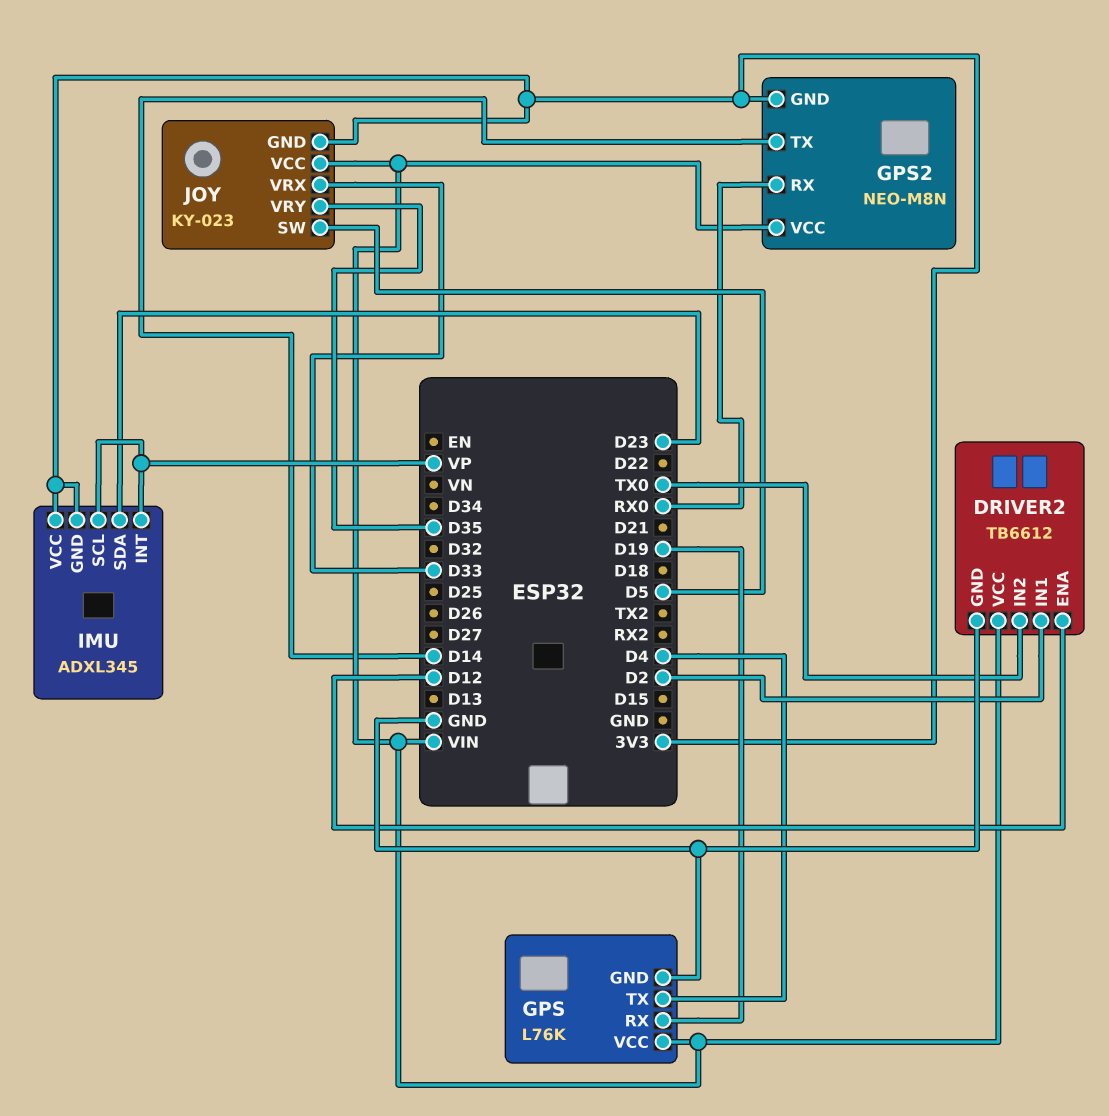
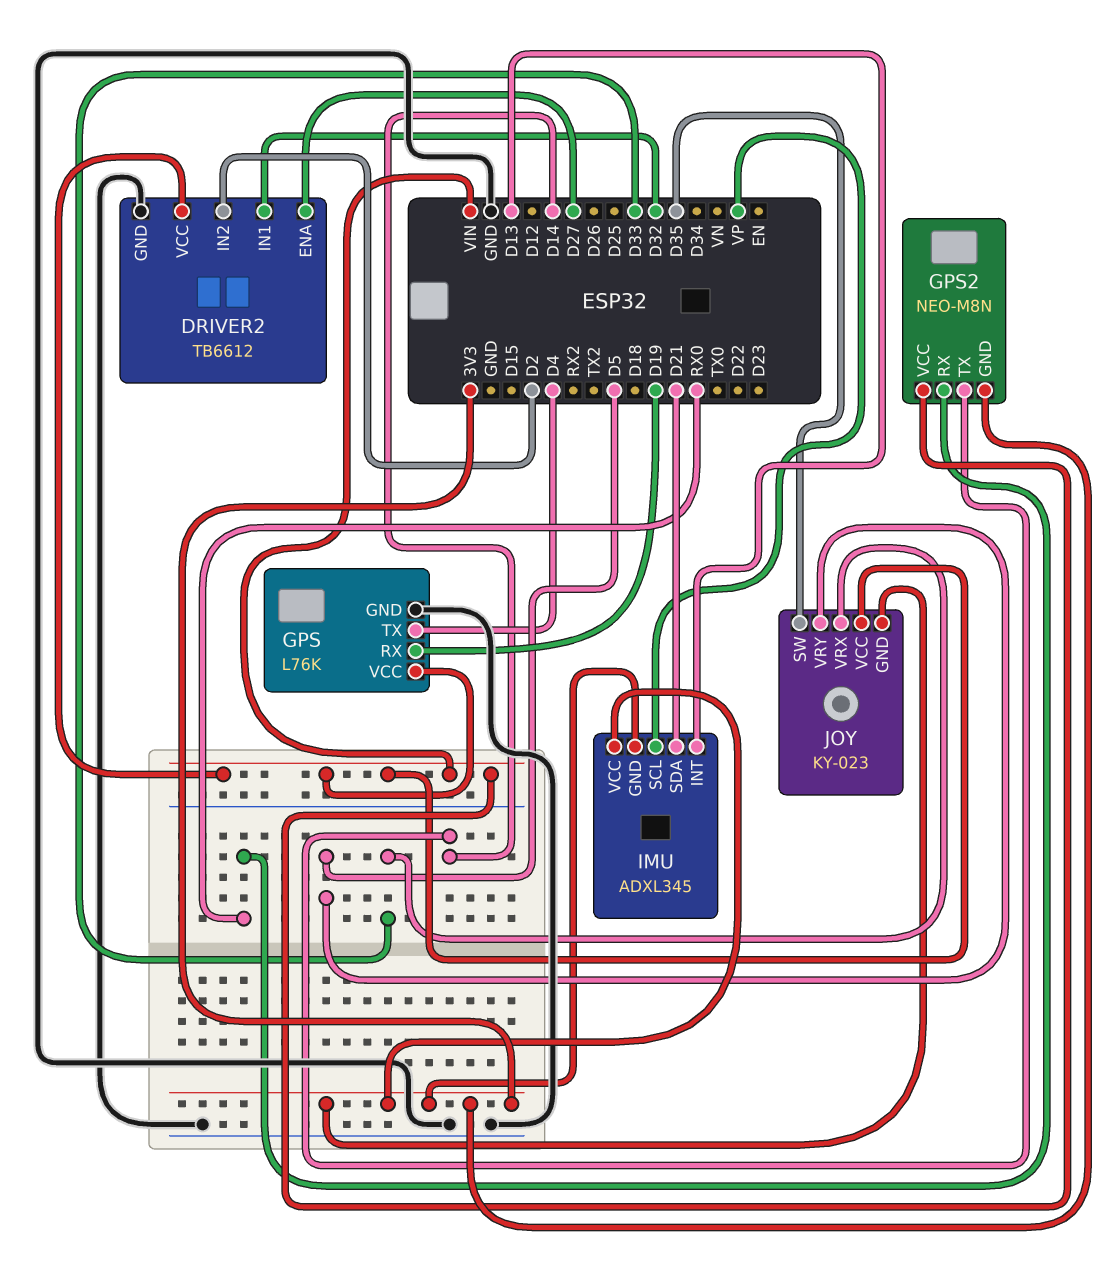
DRIVER2 pin ENA: D12 -> D27
DRIVER2 pin IN1: D2 -> D32
DRIVER2 pin IN2: TX0 -> D2
IMU pin INT: VP -> D13
IMU pin SDA: D23 -> D21
JOY pin SW: D5 -> D35
JOY pin VRY: D35 -> D5

